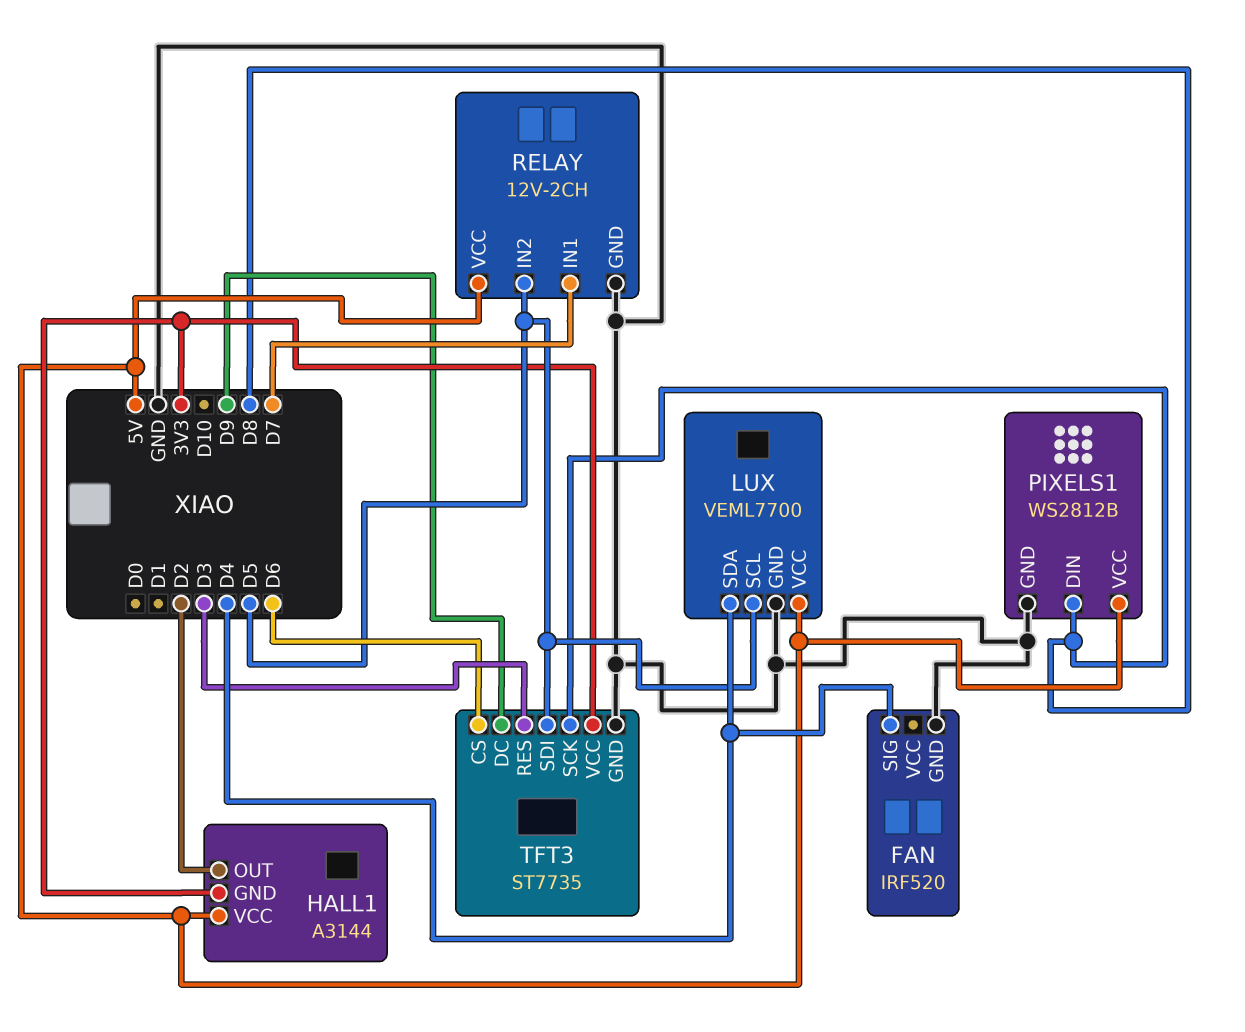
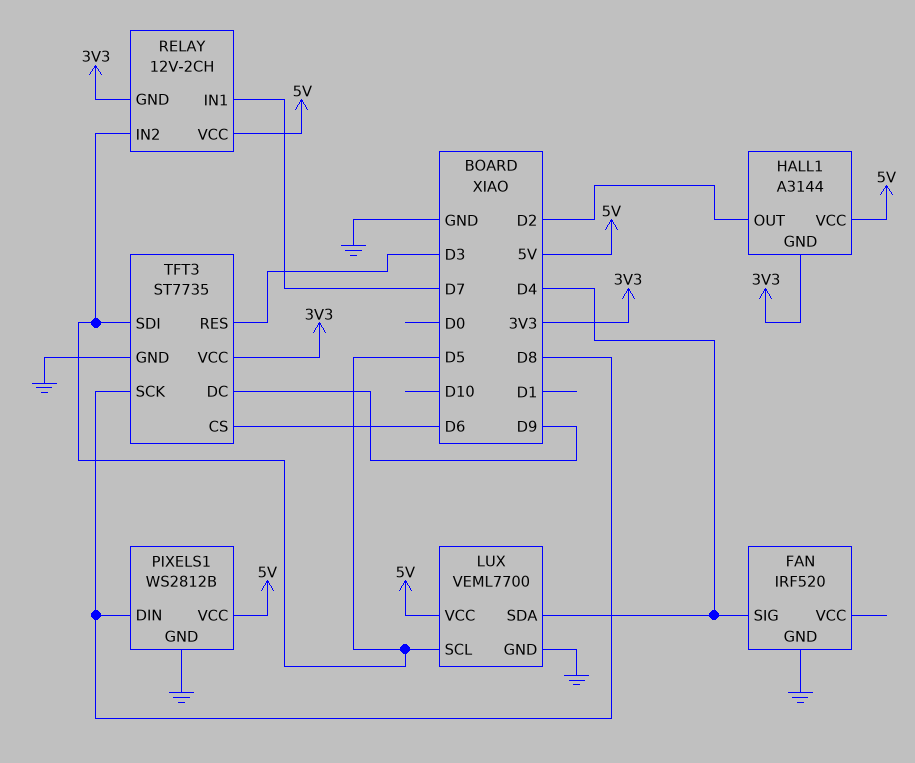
RELAY pin GND: GND -> 3V3

